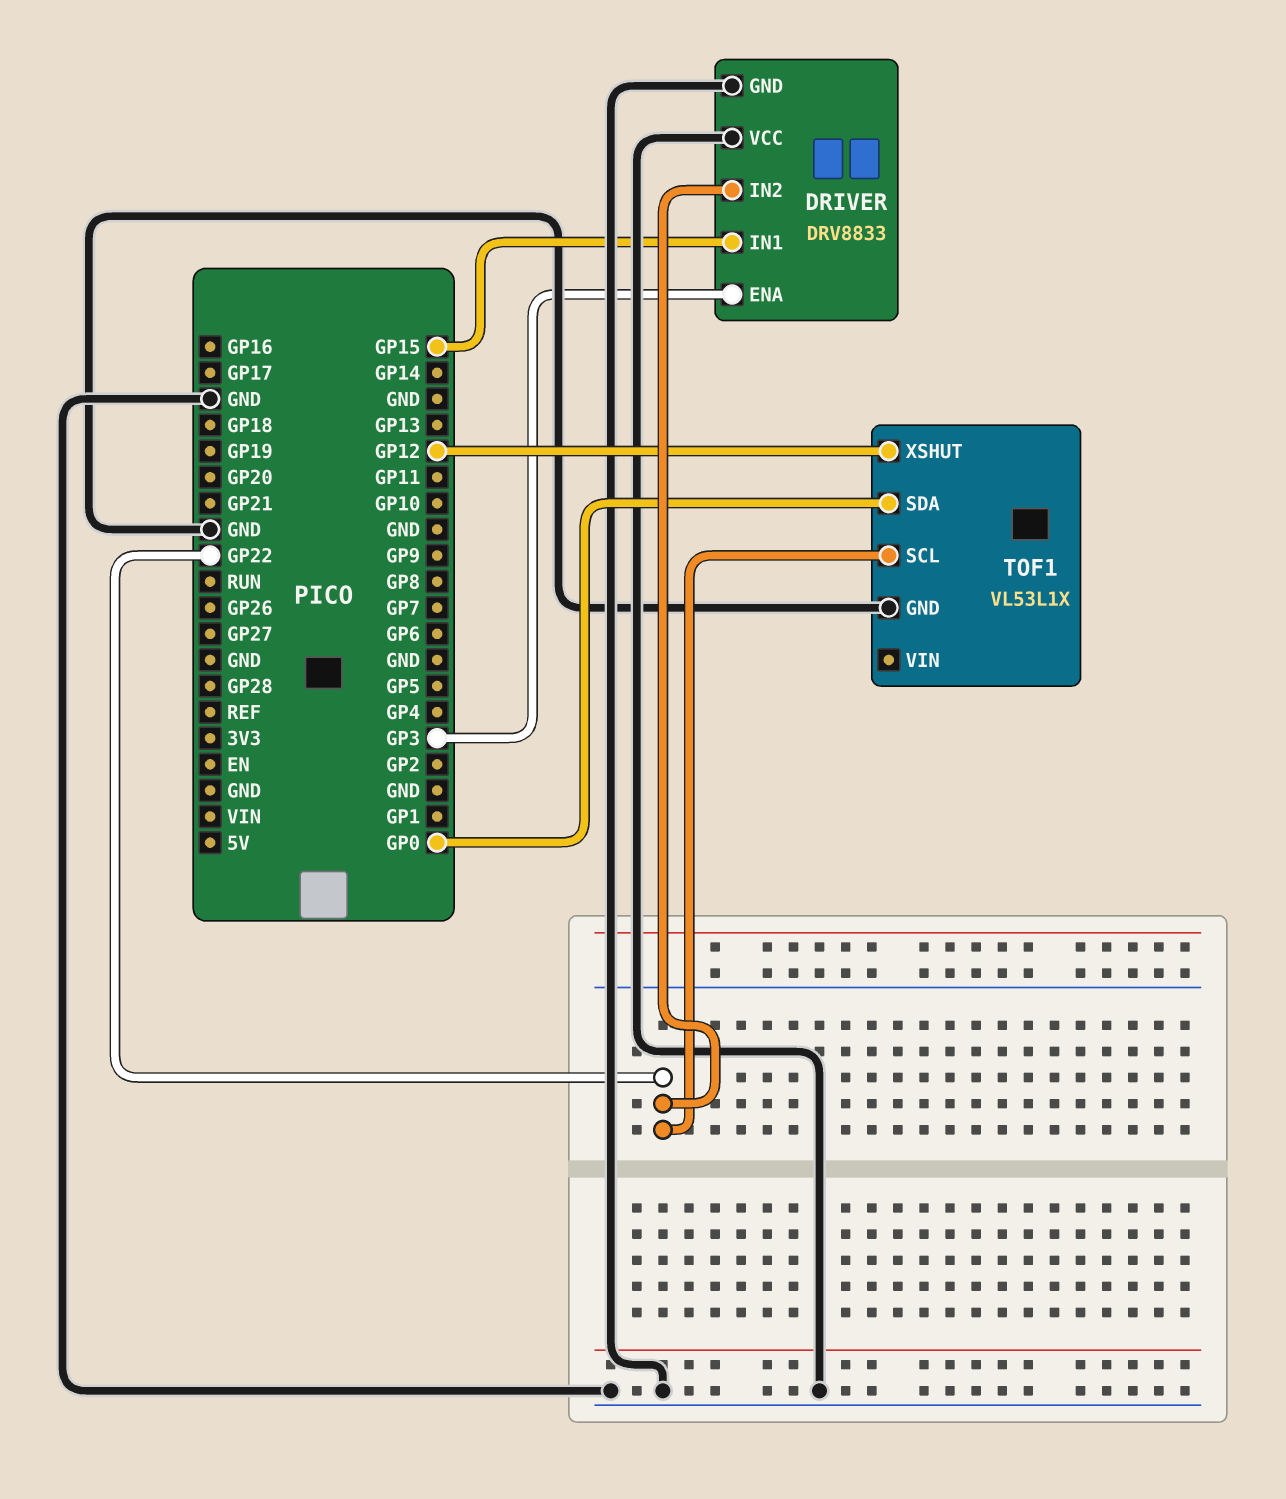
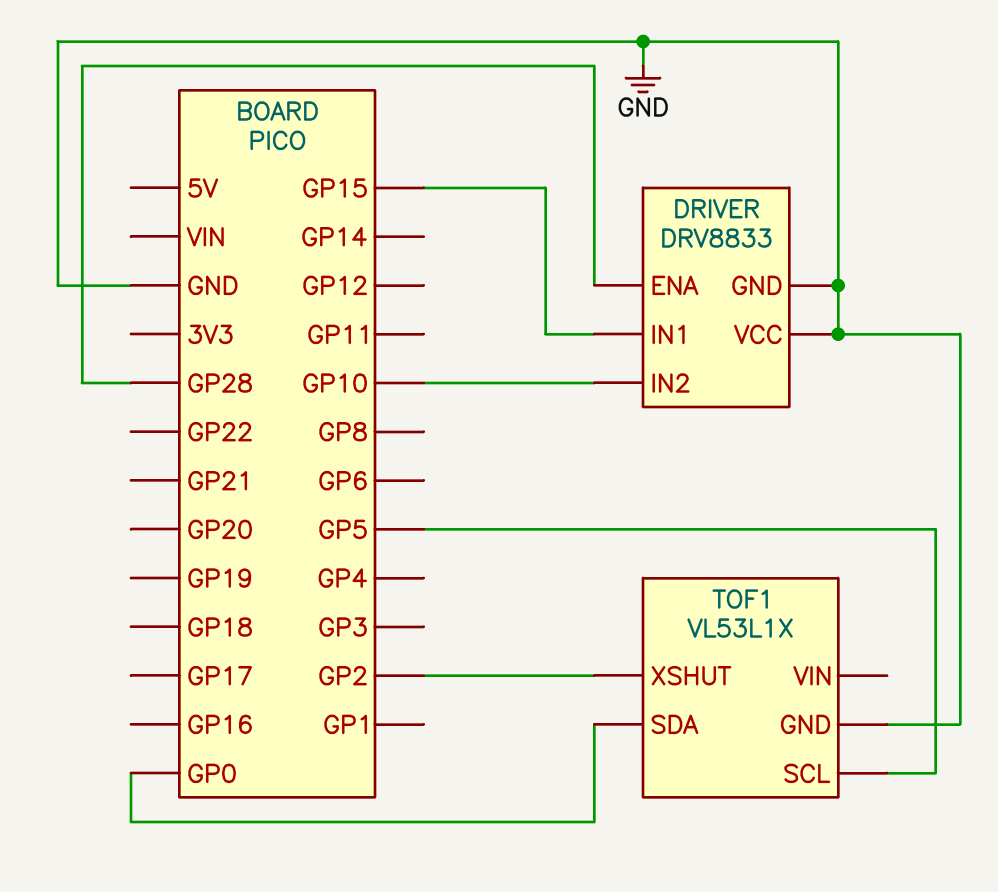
DRIVER pin ENA: GP3 -> GP28
DRIVER pin IN2: GP22 -> GP10
TOF1 pin SCL: GP22 -> GP5
TOF1 pin XSHUT: GP12 -> GP2

